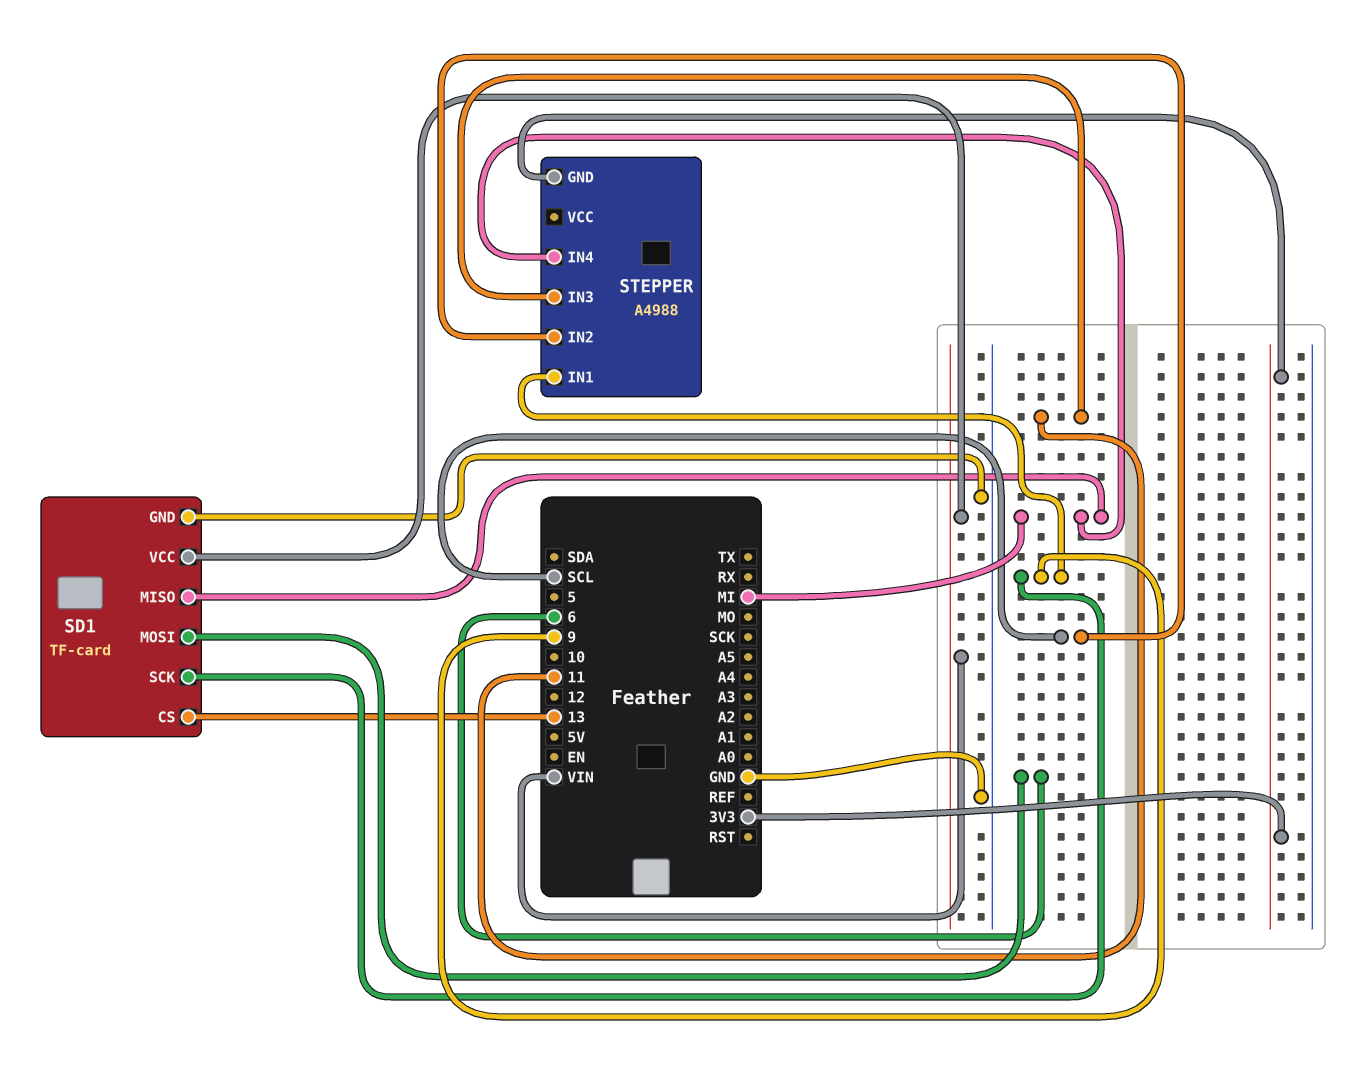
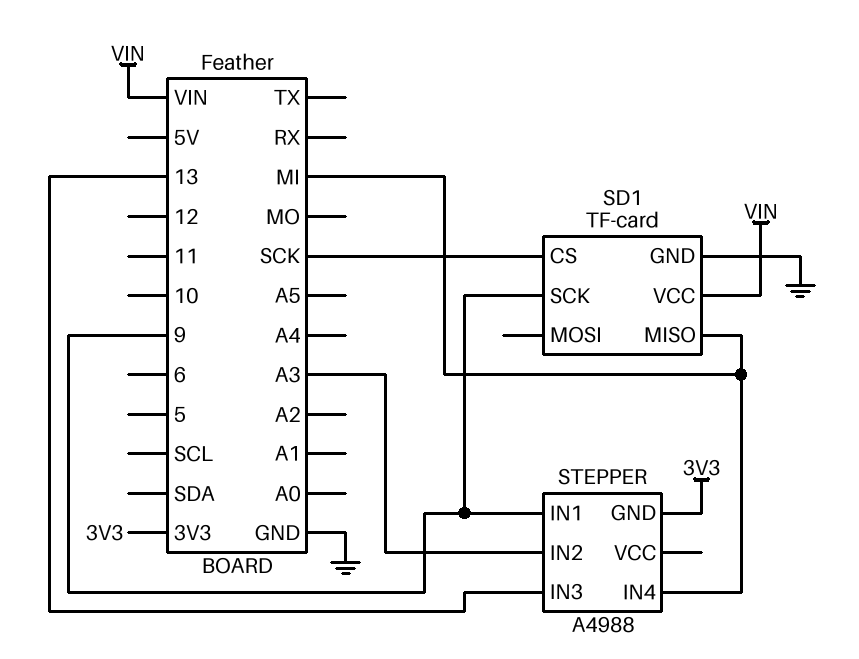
SD1 pin CS: 13 -> SCK
SD1 pin MOSI: 6 -> none
STEPPER pin IN2: SCL -> A3
STEPPER pin IN3: 11 -> 13

